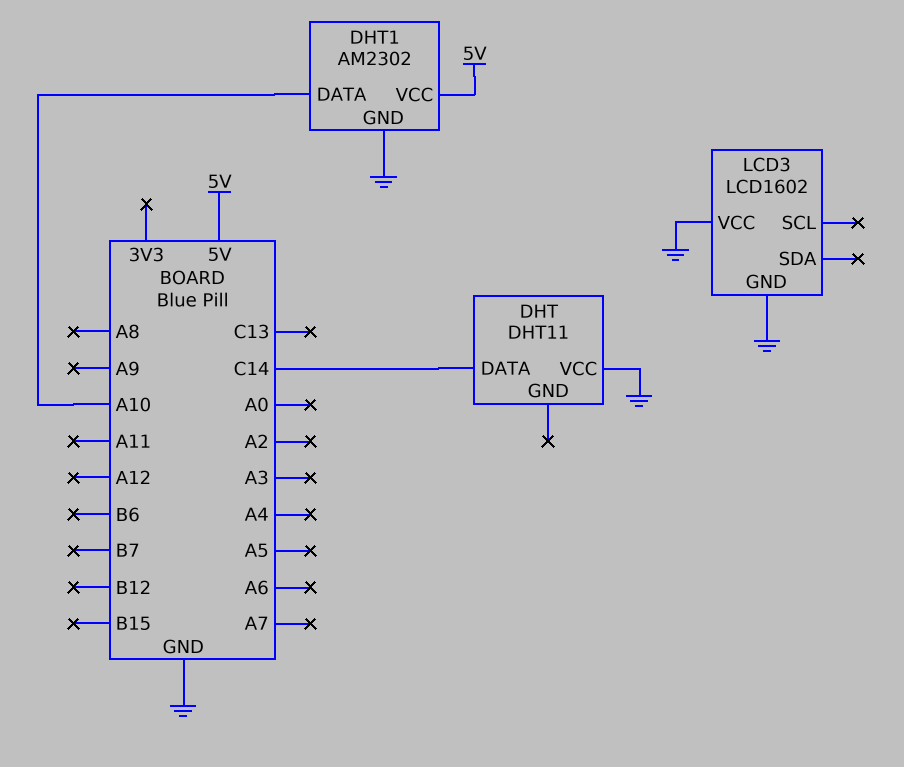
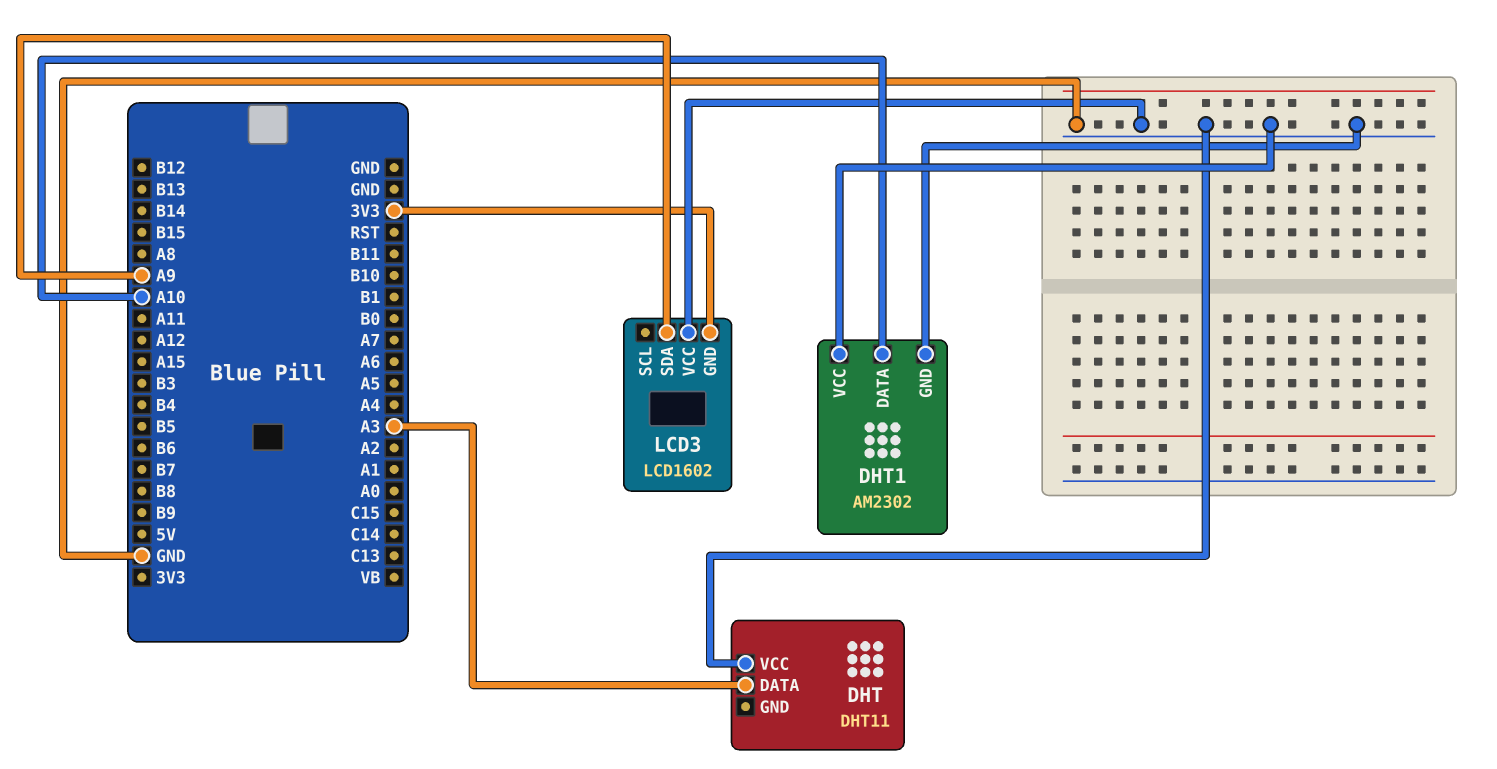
DHT pin DATA: C14 -> A3
DHT1 pin VCC: 5V -> GND
LCD3 pin GND: GND -> 3V3
LCD3 pin SDA: none -> A9

